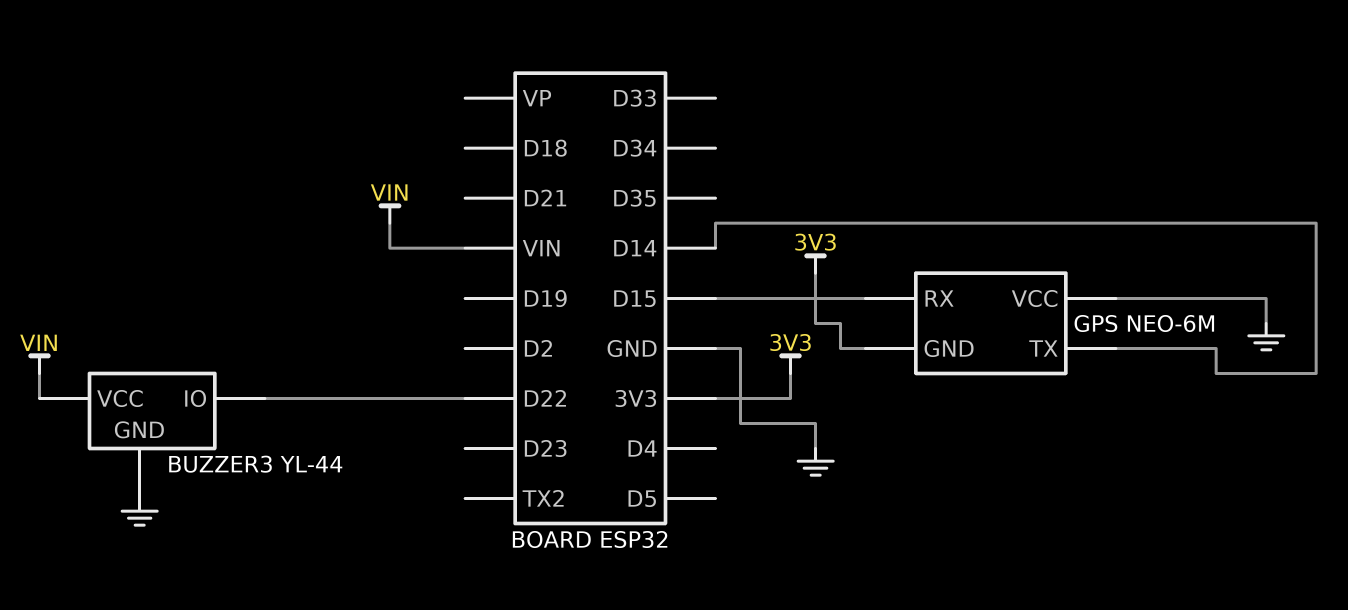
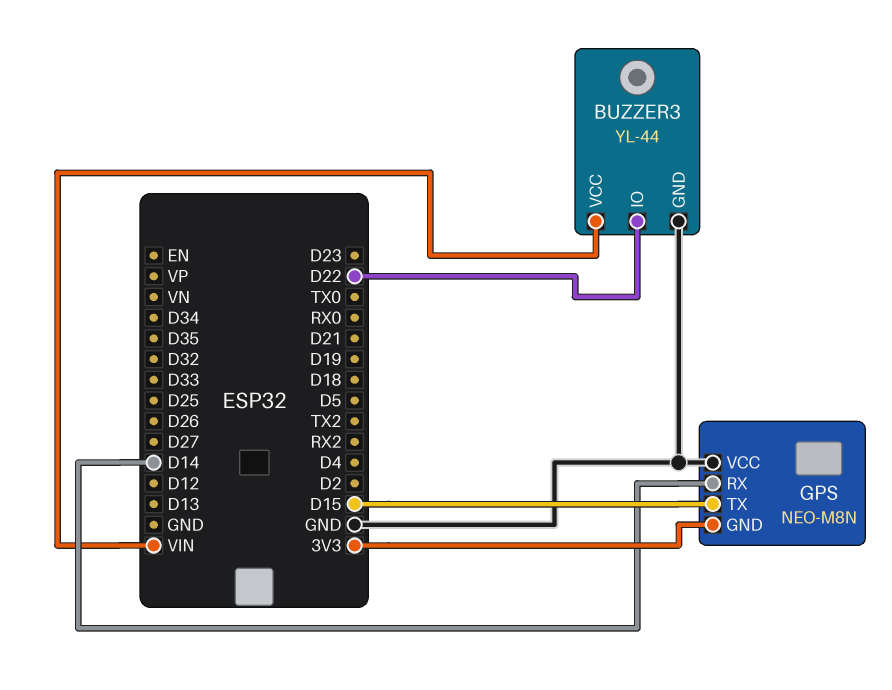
GPS: NEO-6M -> NEO-M8N
GPS pin RX: D15 -> D14
GPS pin TX: D14 -> D15

